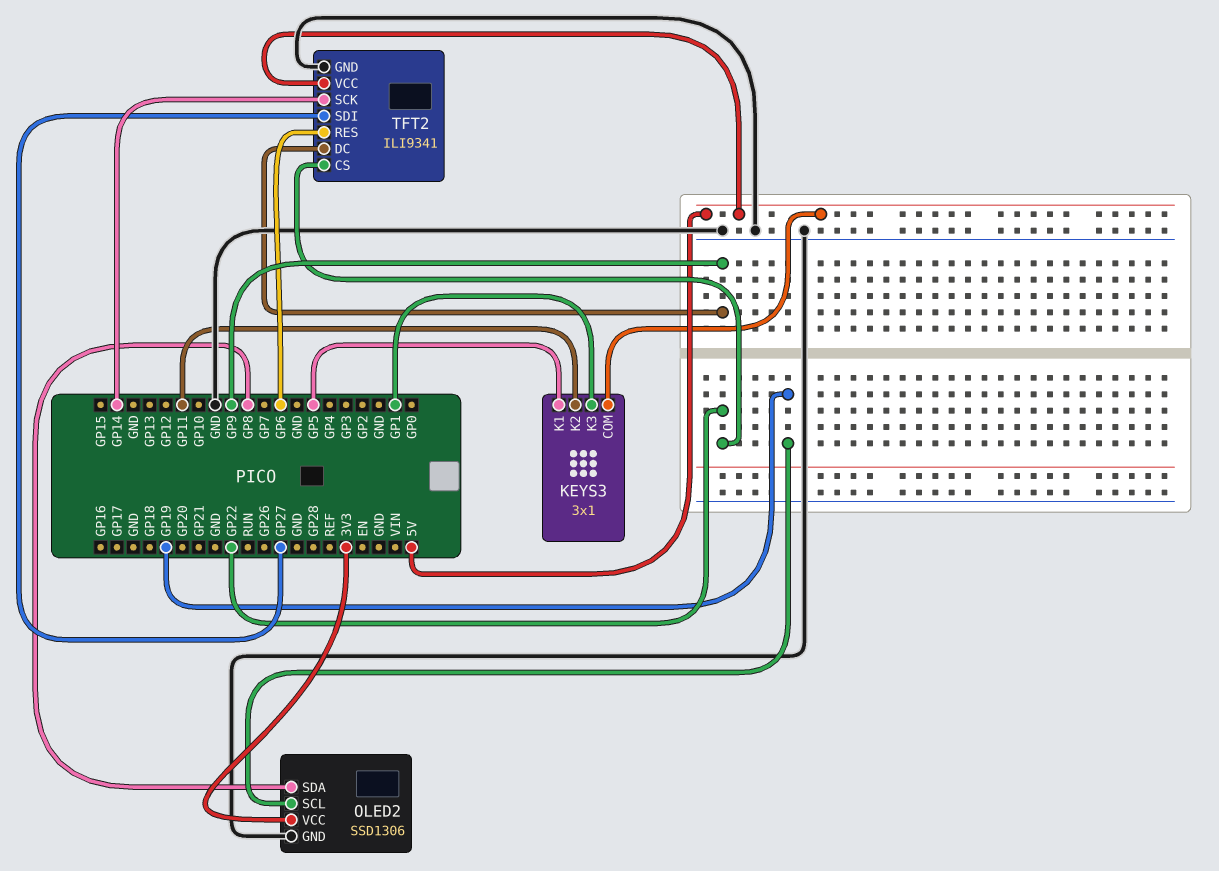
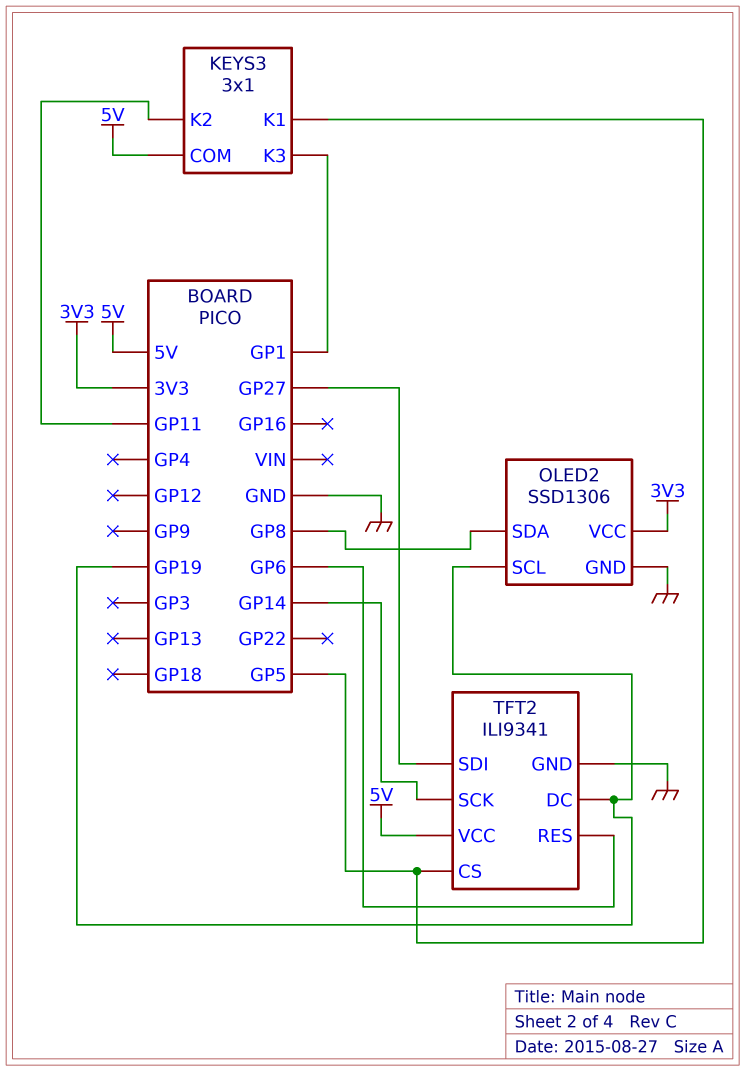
TFT2 pin CS: GP22 -> GP5
TFT2 pin DC: GP9 -> GP19

